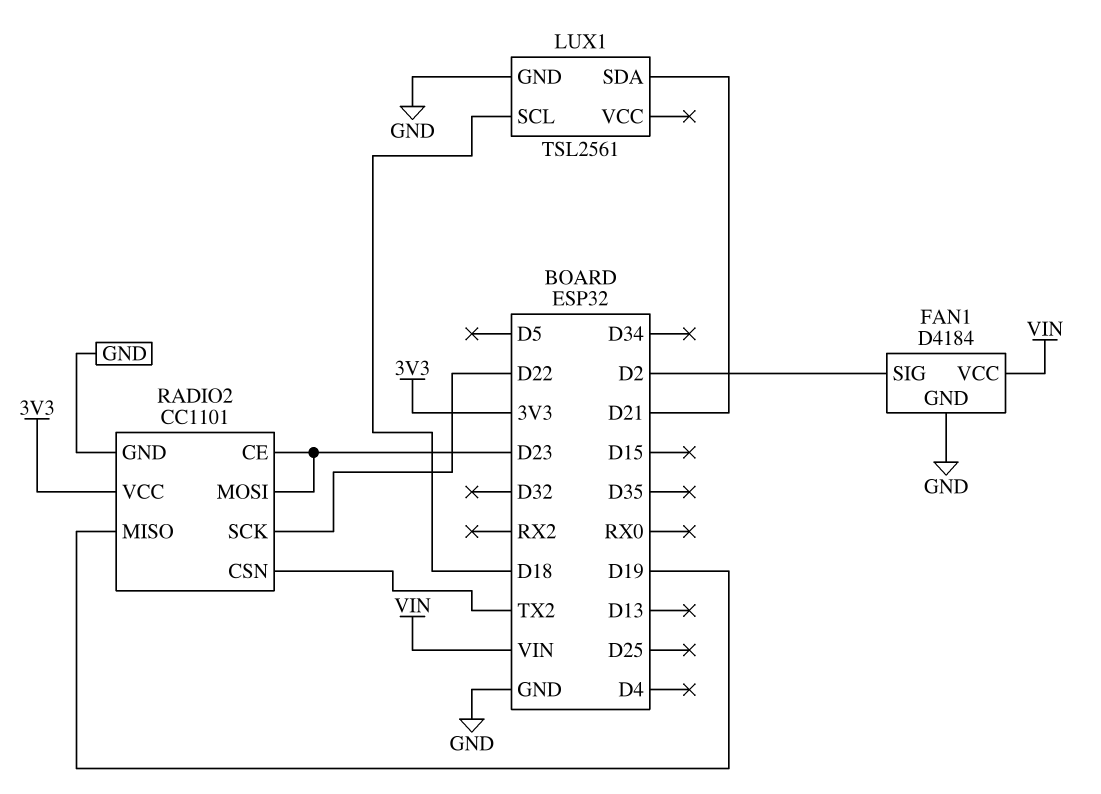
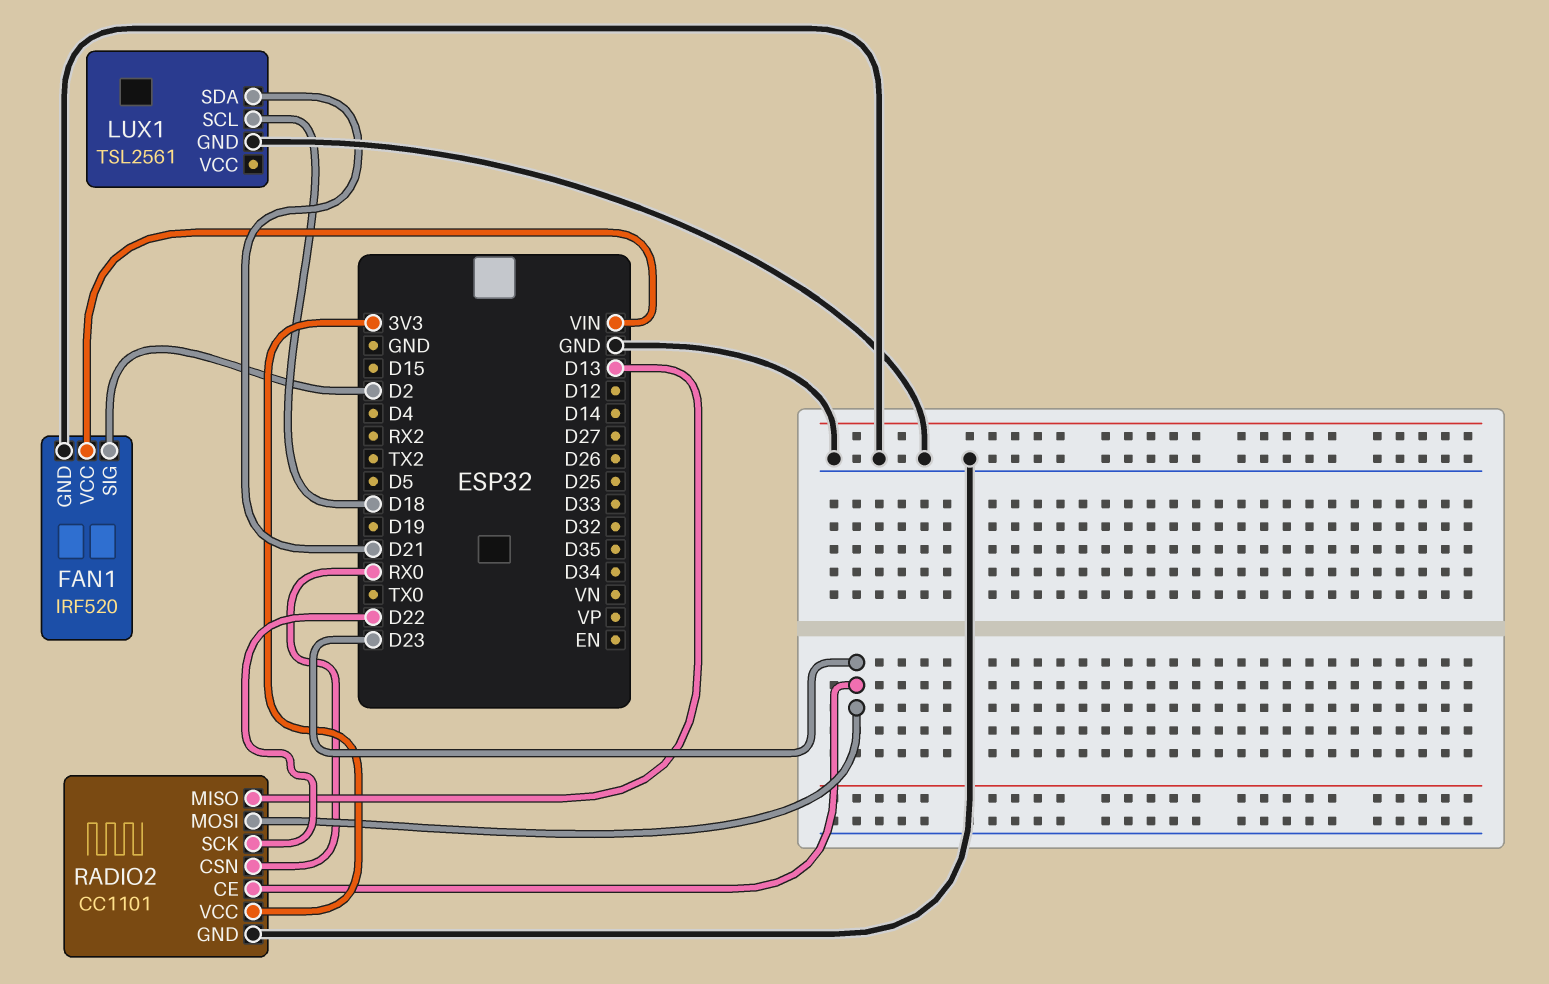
FAN1: D4184 -> IRF520
RADIO2 pin CSN: TX2 -> RX0
RADIO2 pin MISO: D19 -> D13

